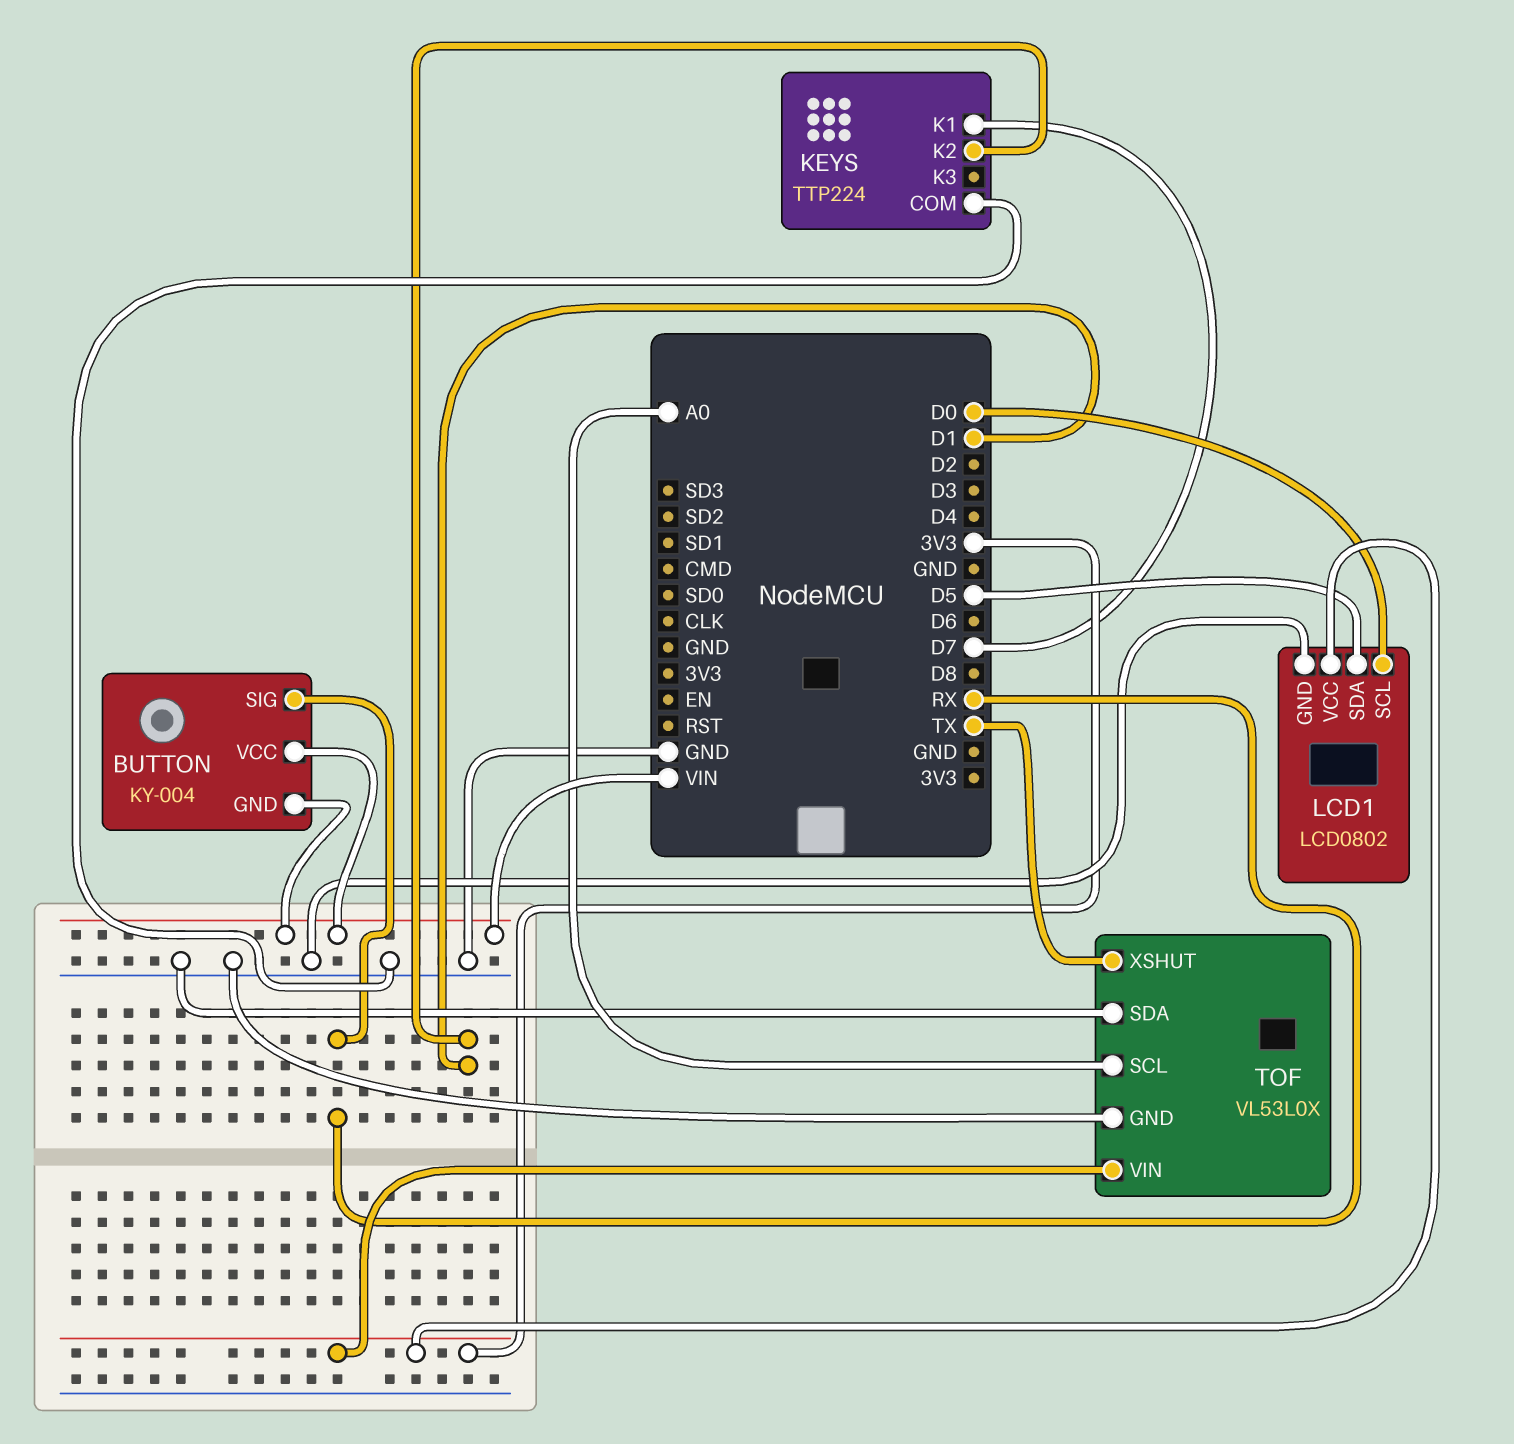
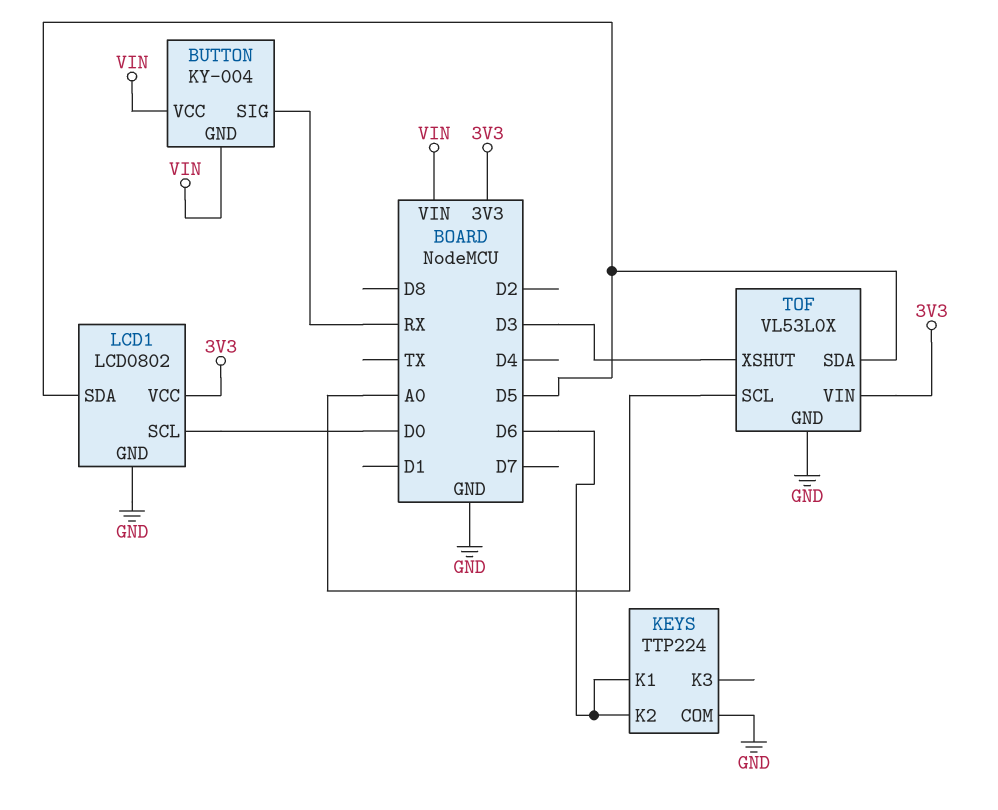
KEYS pin K1: D7 -> D6
KEYS pin K2: D1 -> D6
TOF pin SDA: GND -> D5
TOF pin XSHUT: TX -> D3

